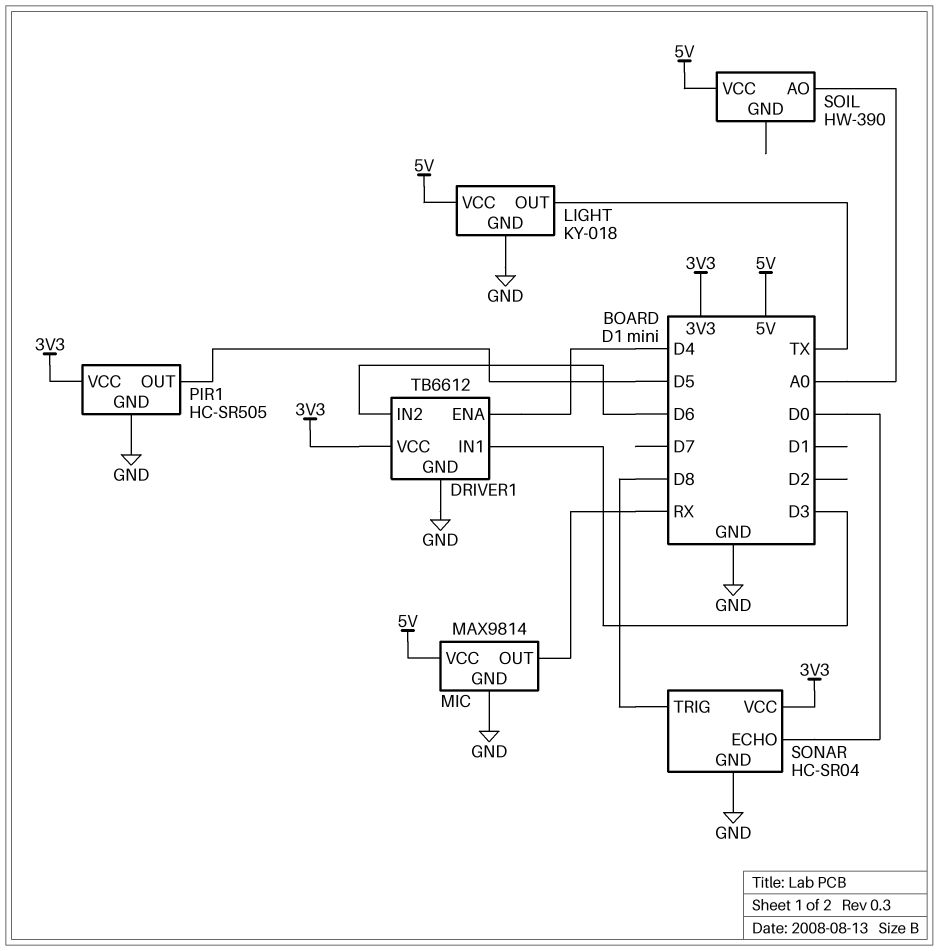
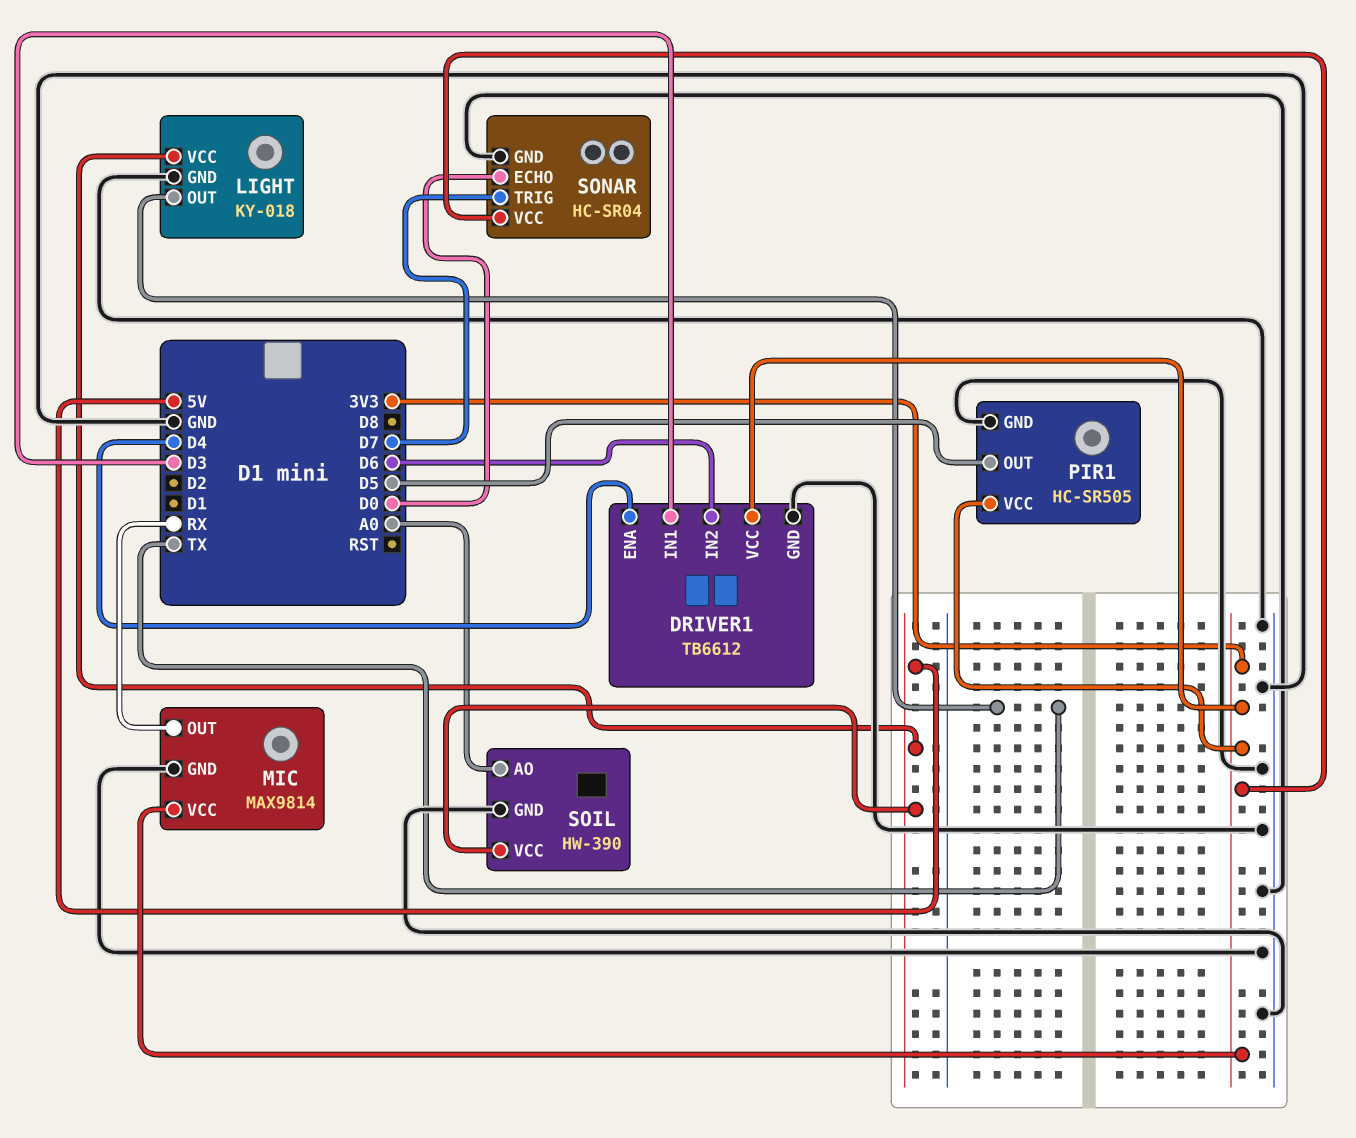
MIC pin VCC: 5V -> 3V3
SOIL pin GND: none -> GND
SONAR pin TRIG: D8 -> D7

